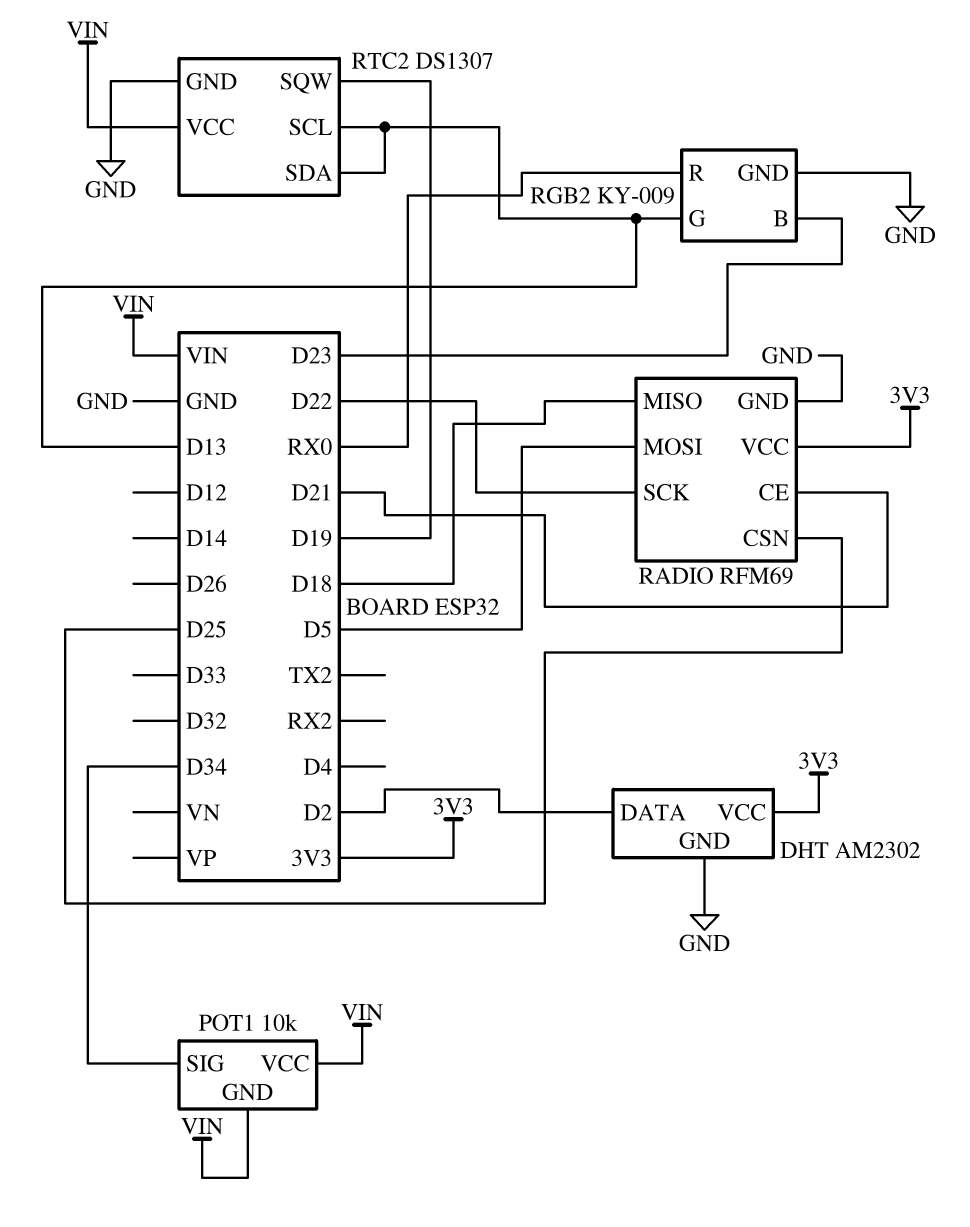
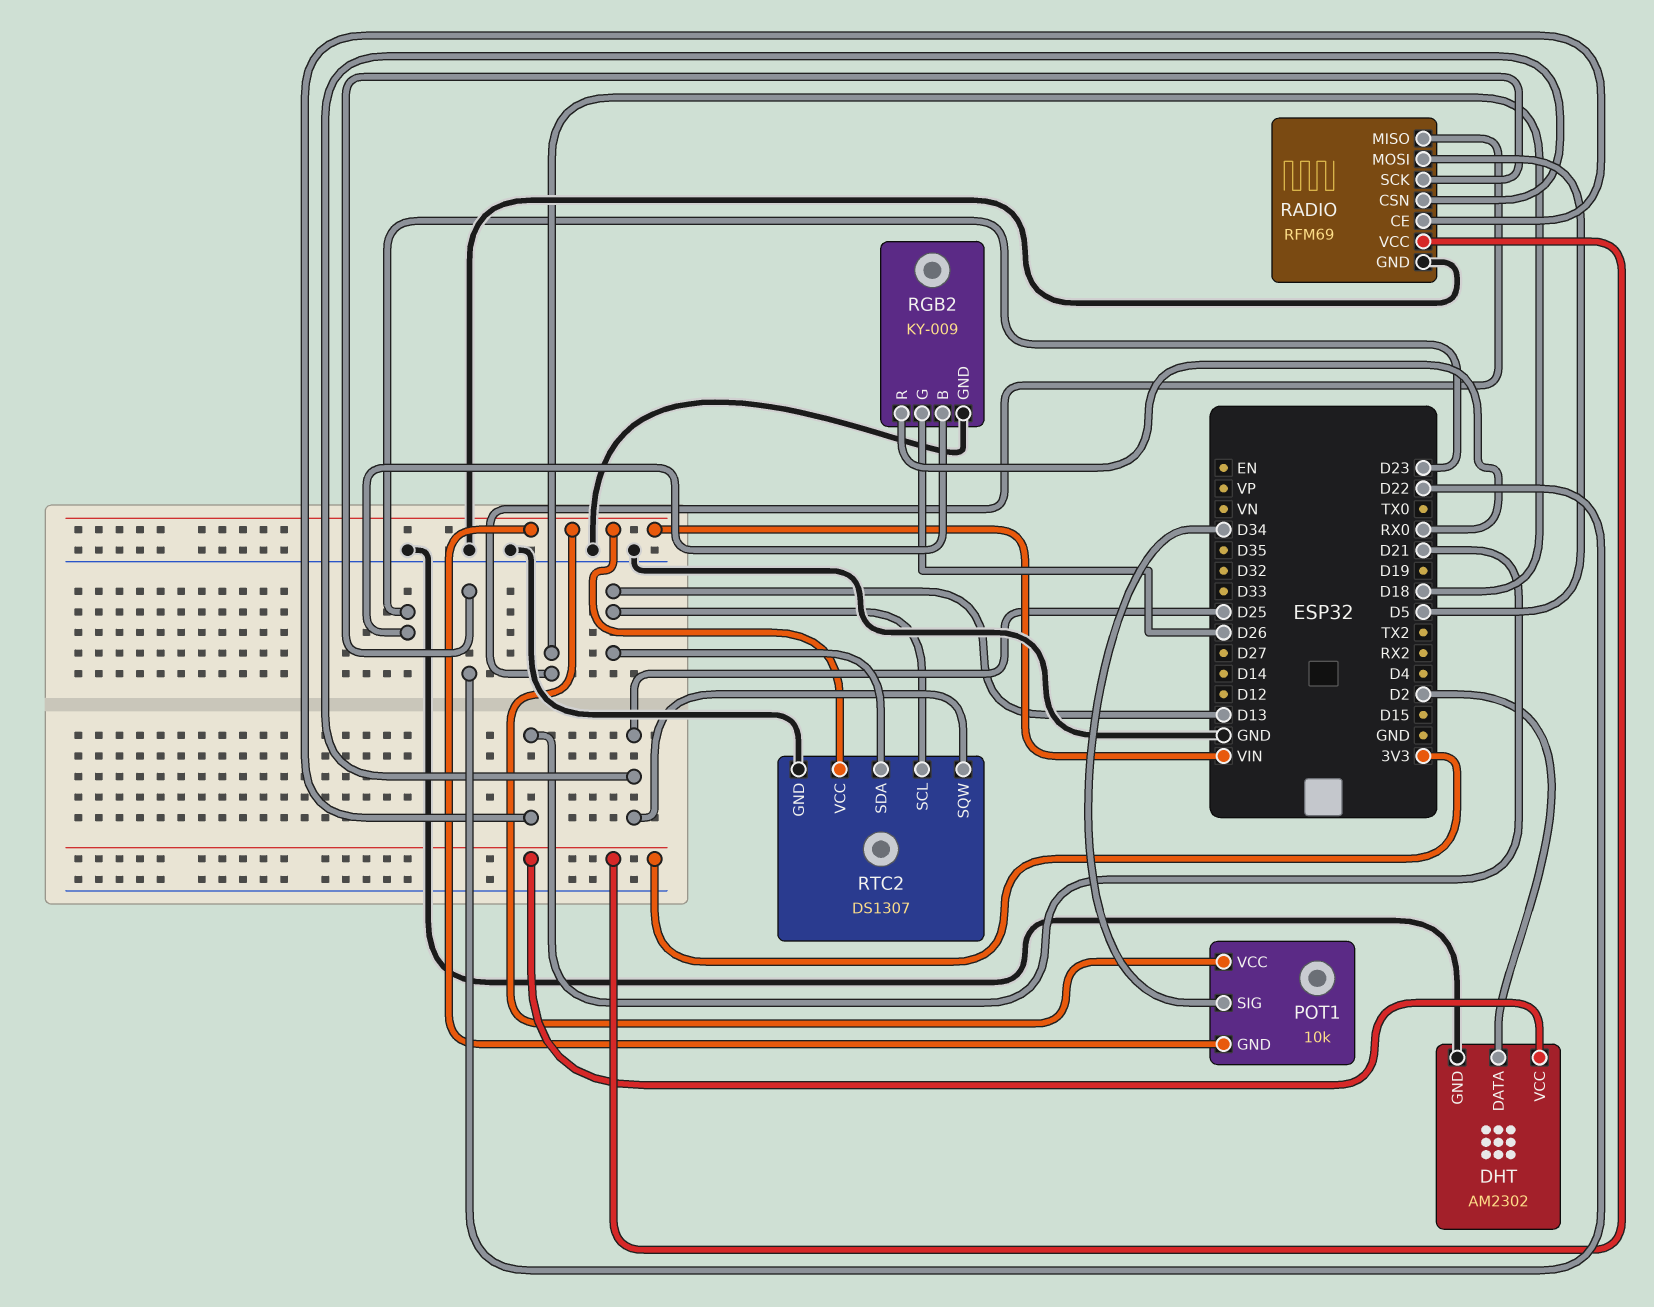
RGB2 pin G: D13 -> D26
RTC2 pin SQW: D19 -> D25

